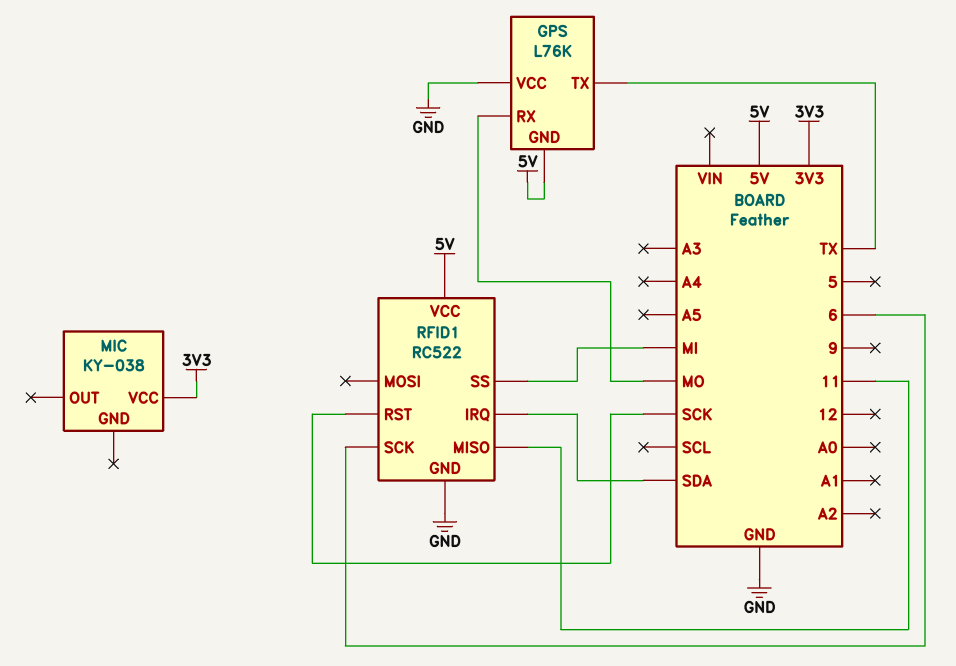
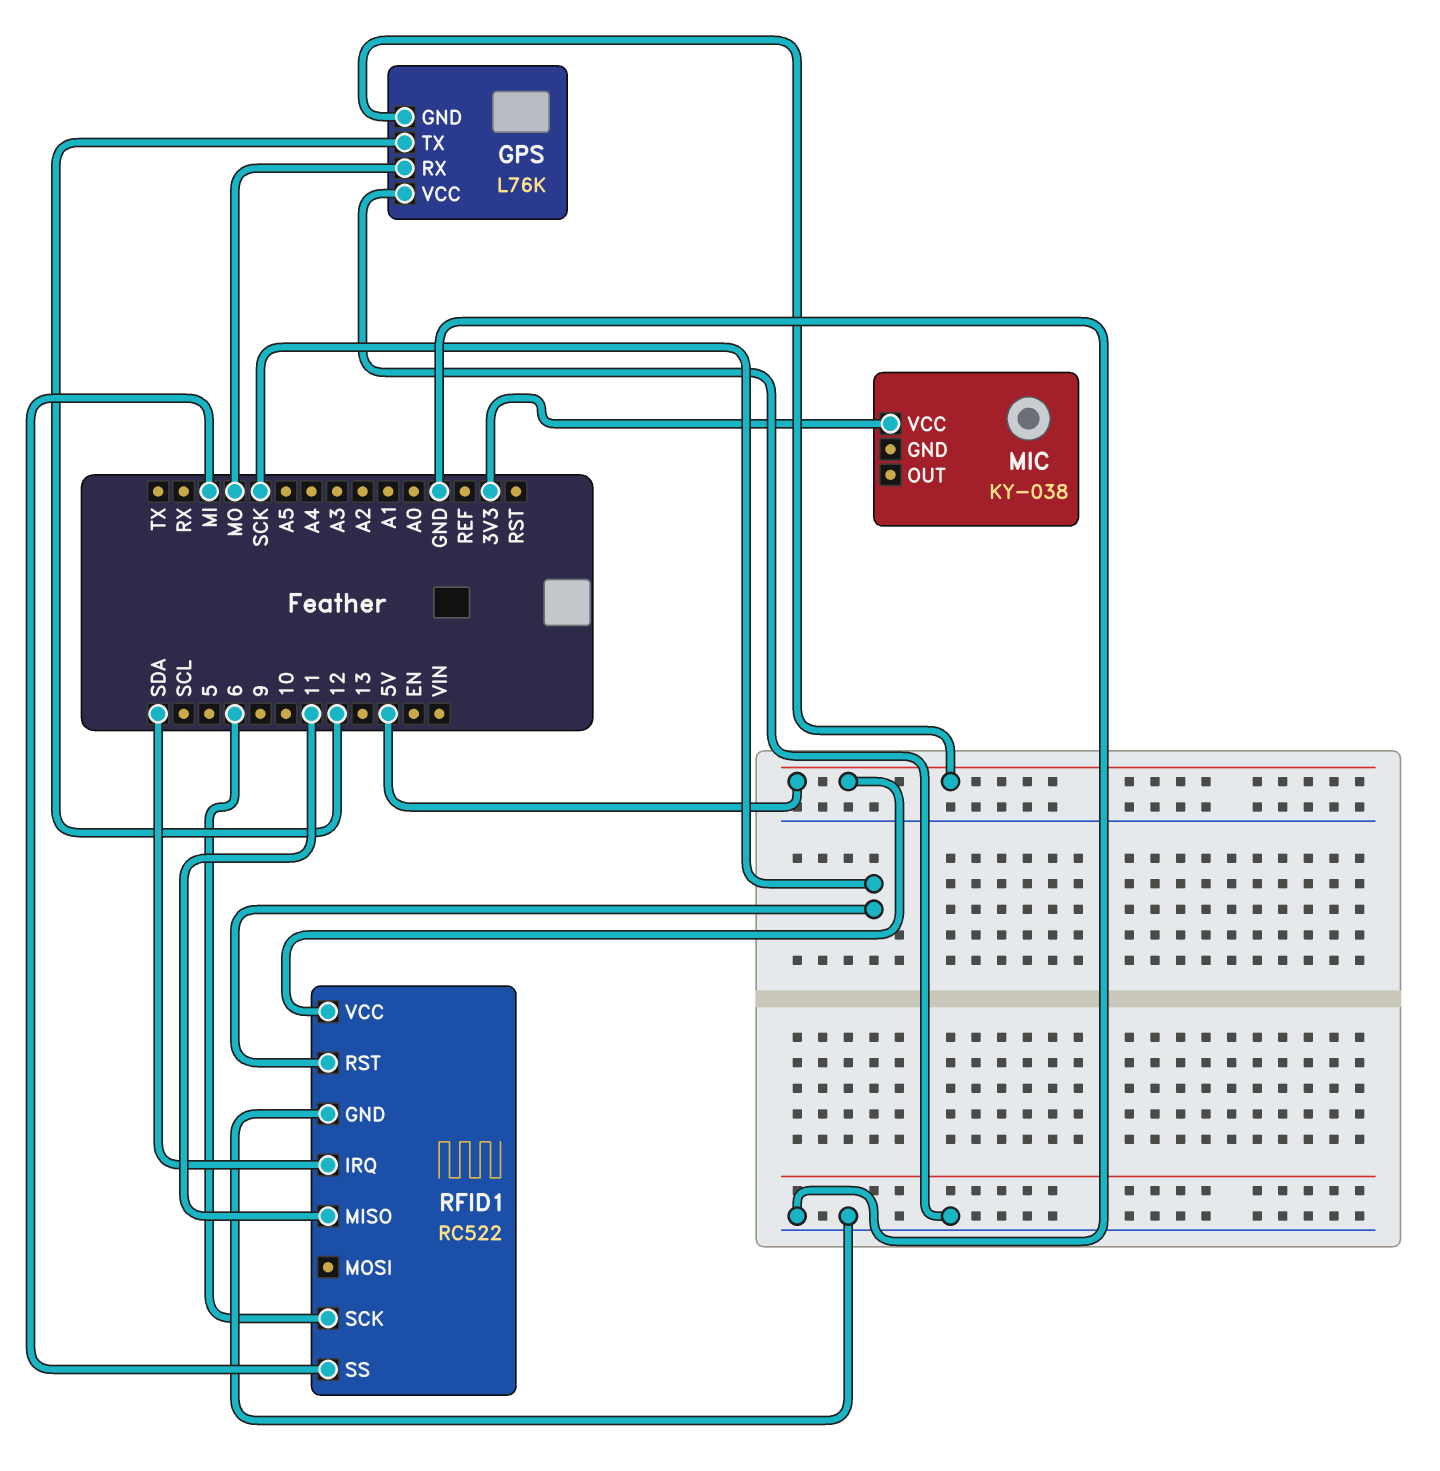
GPS pin TX: TX -> 12

